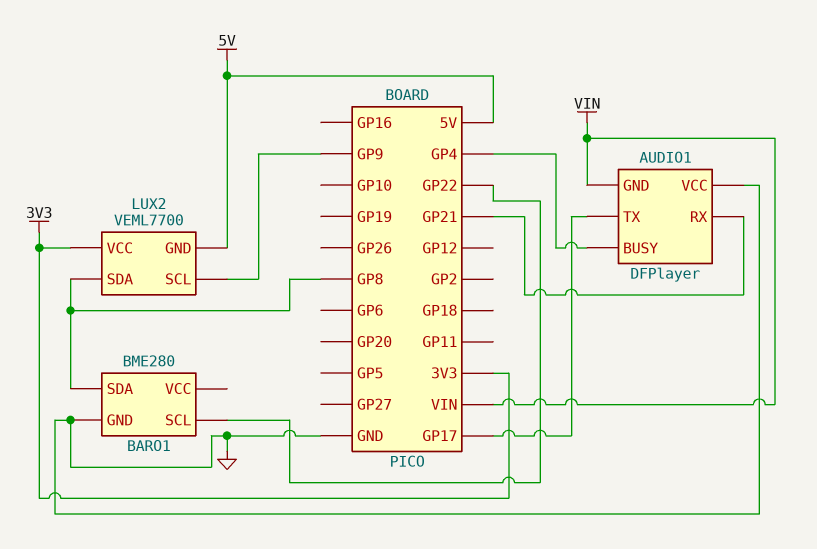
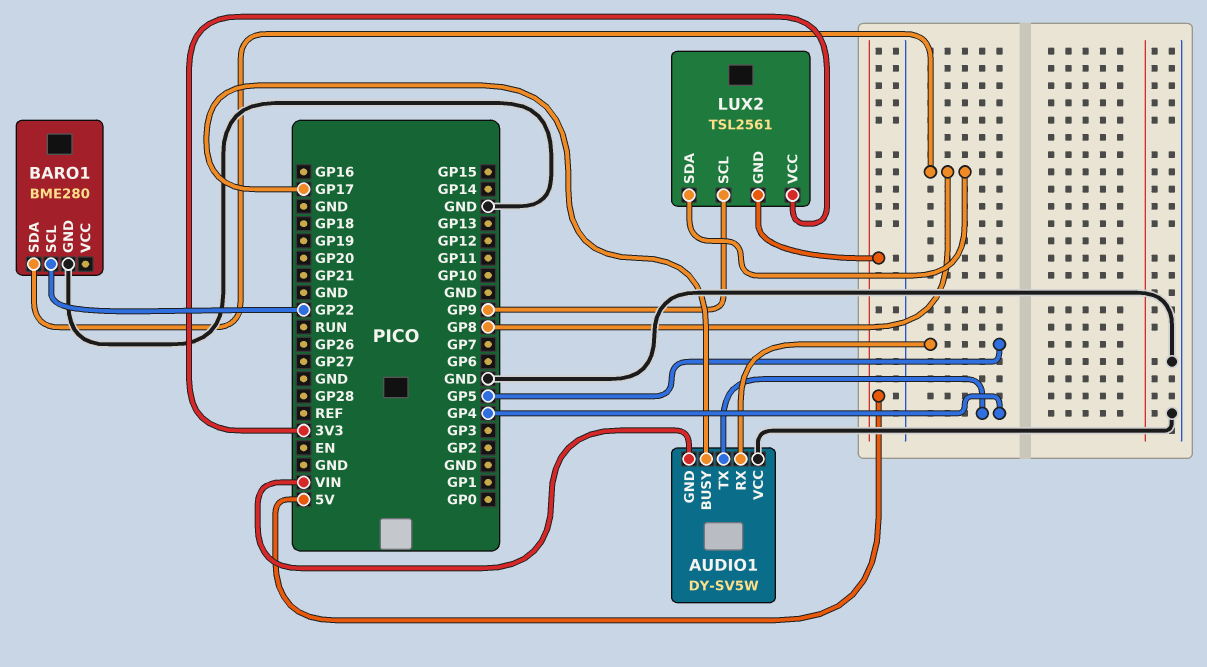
AUDIO1: DFPlayer -> DY-SV5W
AUDIO1 pin BUSY: GP4 -> GP17
AUDIO1 pin RX: GP21 -> GP5
AUDIO1 pin TX: GP17 -> GP4
LUX2: VEML7700 -> TSL2561

